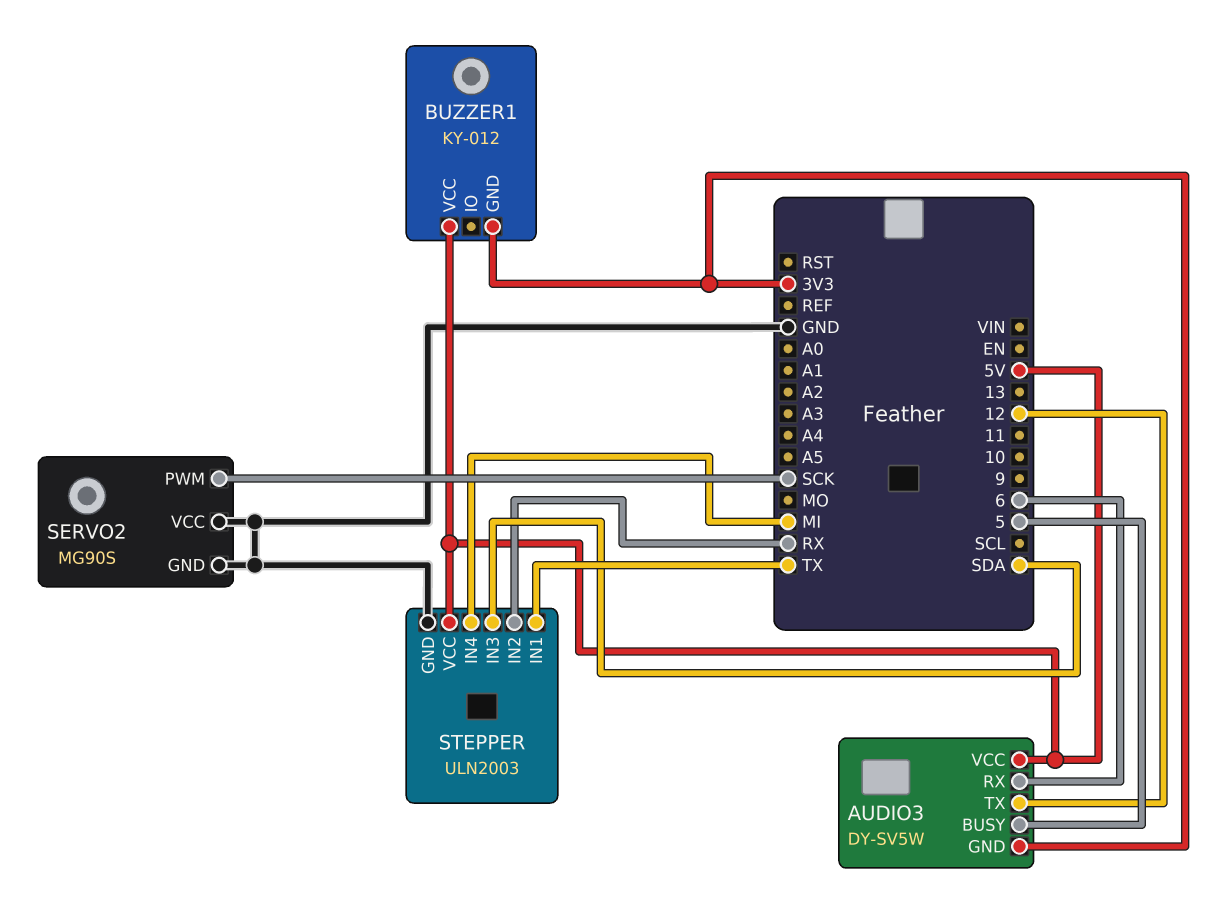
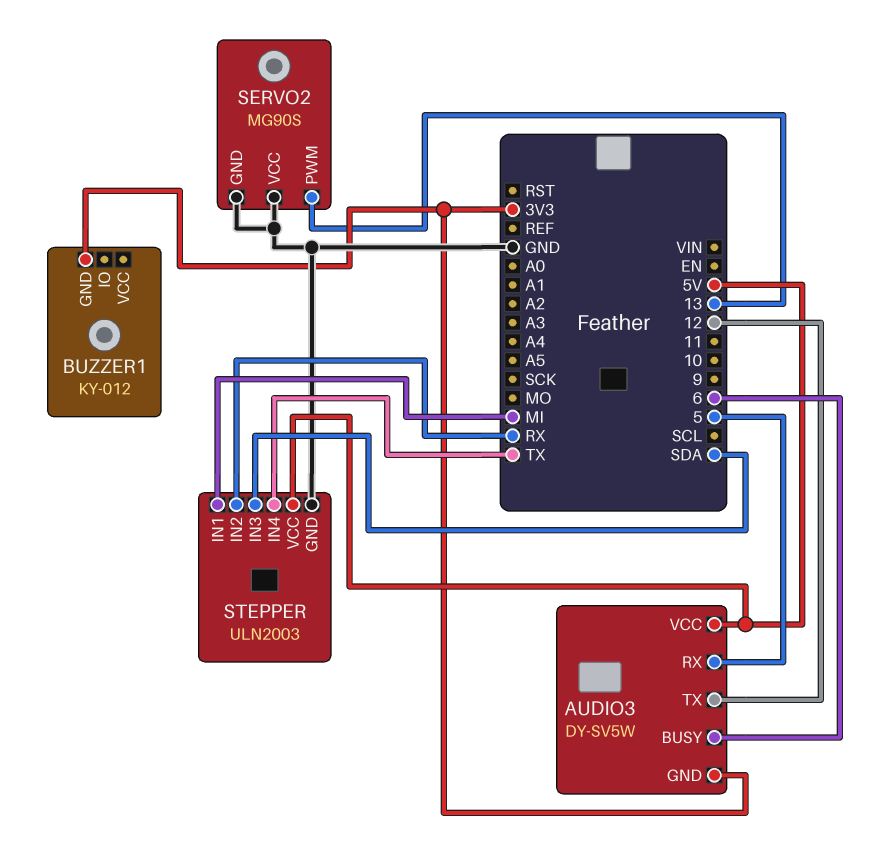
AUDIO3 pin BUSY: 5 -> 6
AUDIO3 pin RX: 6 -> 5
BUZZER1 pin VCC: 5V -> none
SERVO2 pin PWM: SCK -> 13
STEPPER pin IN1: TX -> MI
STEPPER pin IN4: MI -> TX

